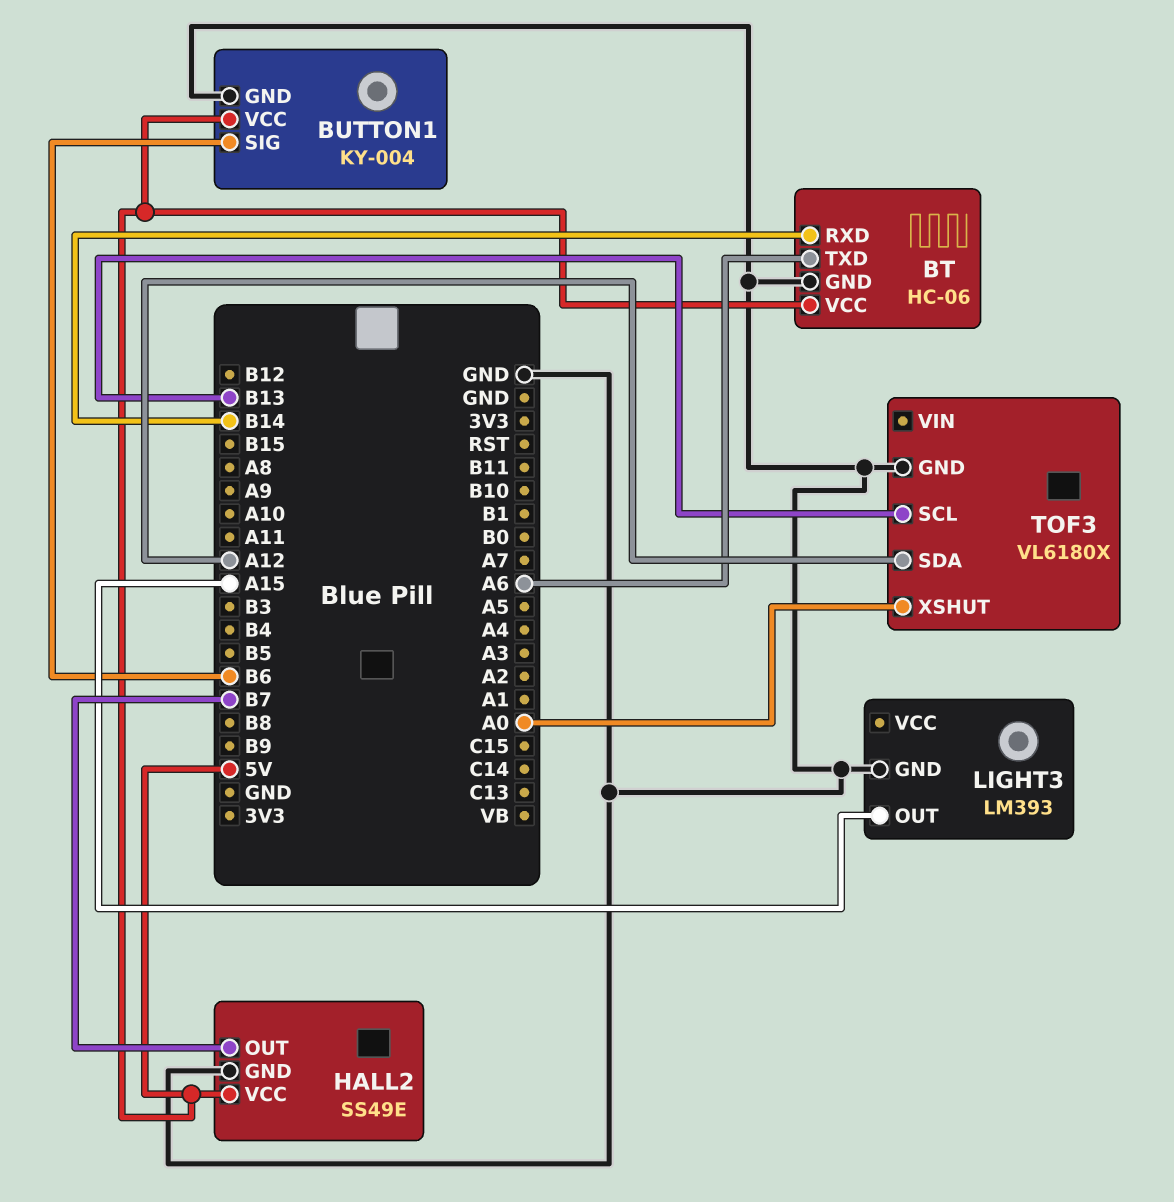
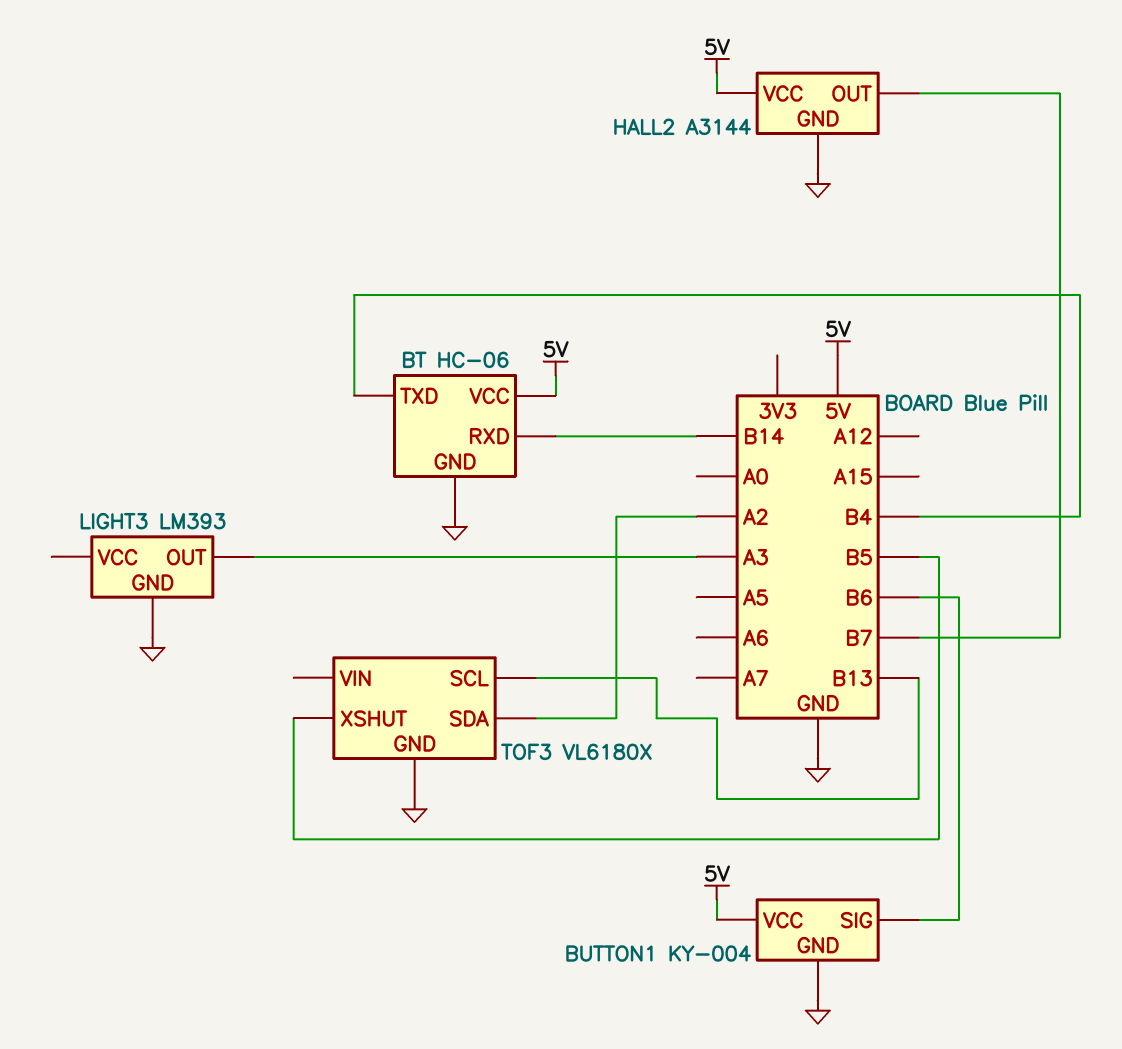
BT pin TXD: A6 -> B4
HALL2: SS49E -> A3144
LIGHT3 pin OUT: A15 -> A3
TOF3 pin SDA: A12 -> A2
TOF3 pin XSHUT: A0 -> B5

